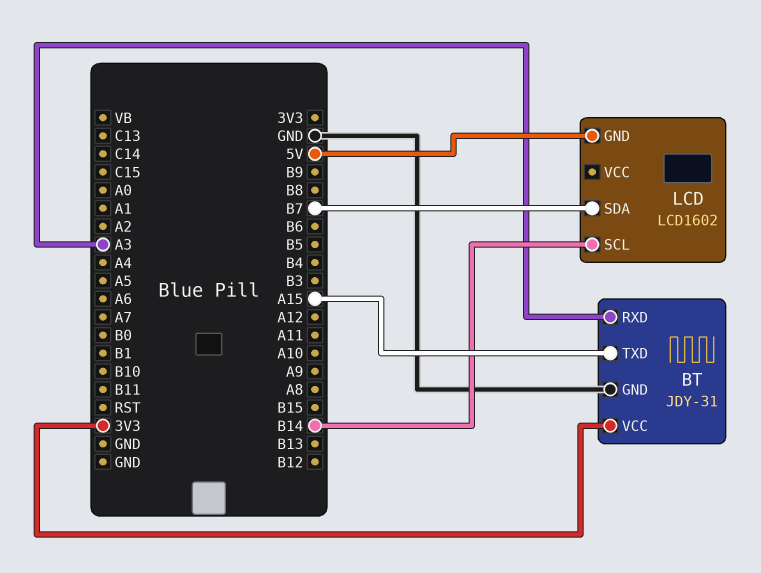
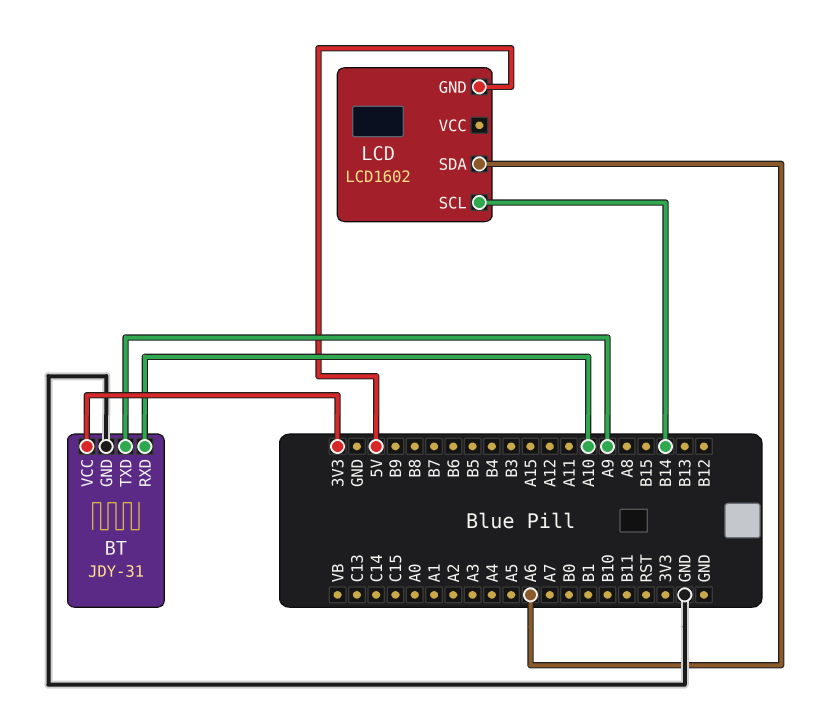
BT pin RXD: A3 -> A10
BT pin TXD: A15 -> A9
LCD pin SDA: B7 -> A6

